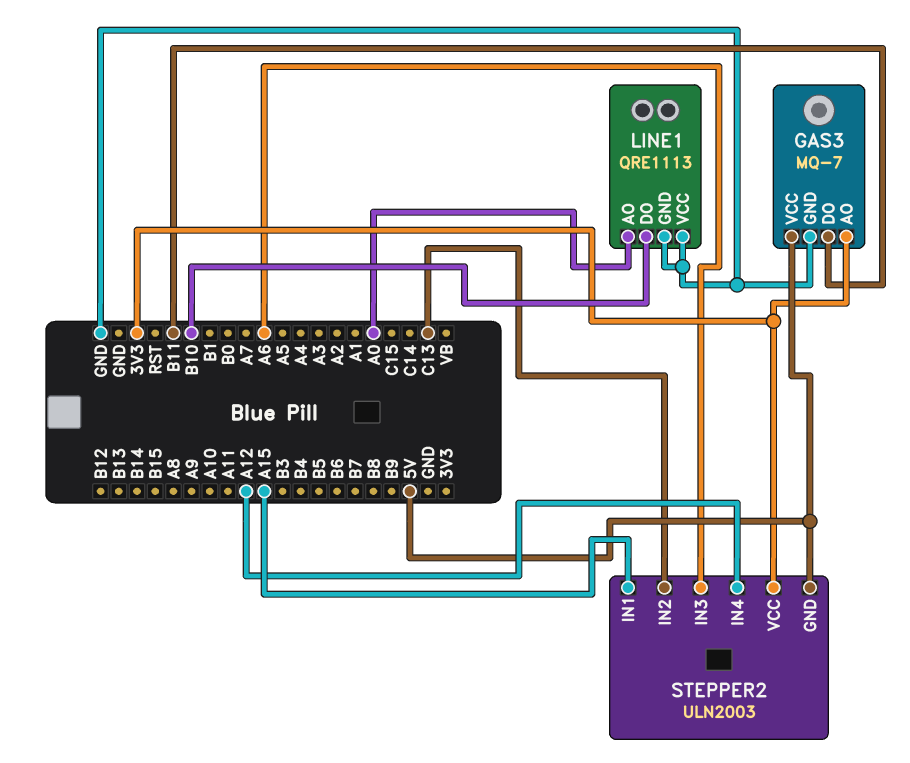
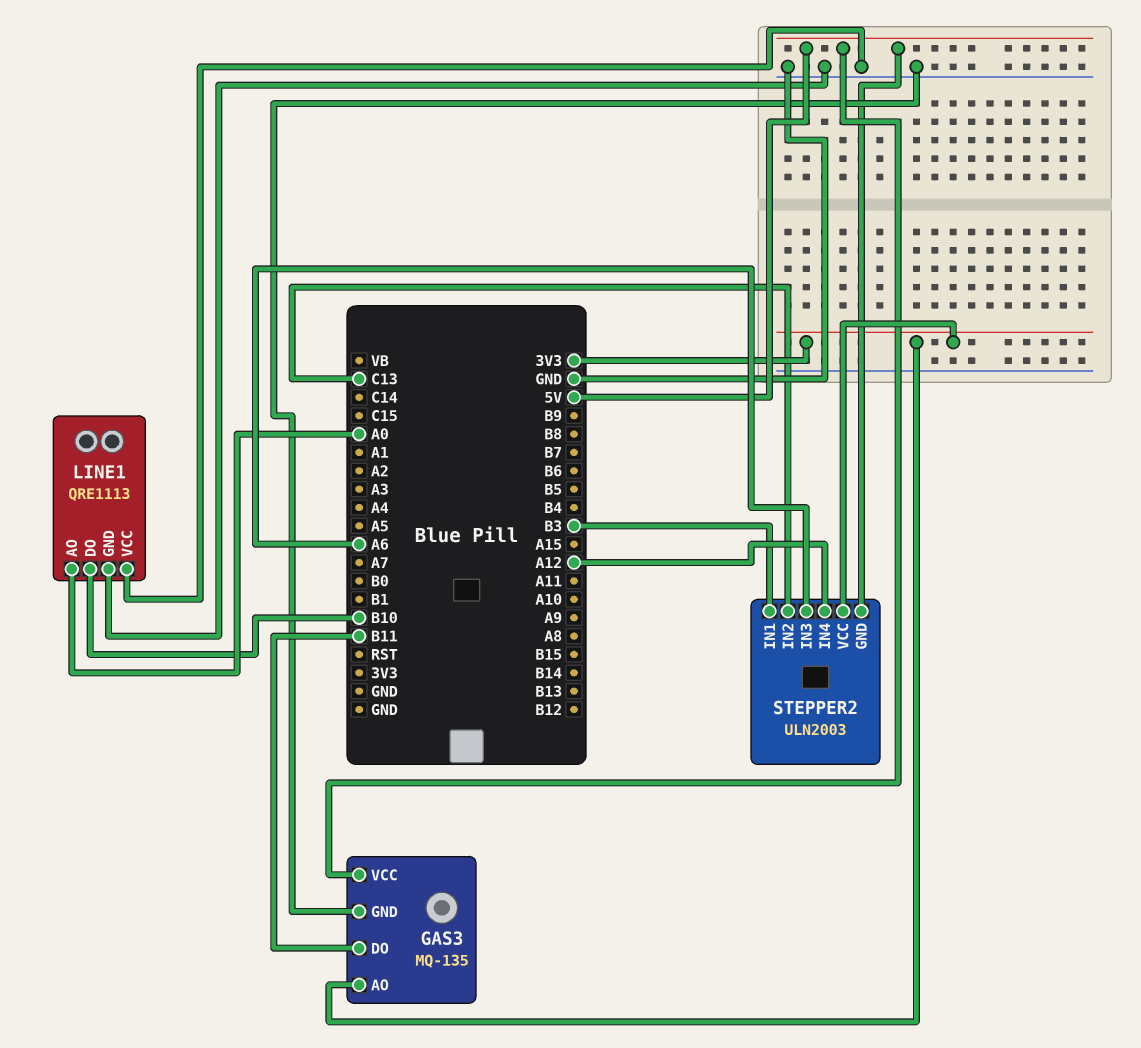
GAS3: MQ-7 -> MQ-135
STEPPER2 pin IN1: A15 -> B3

